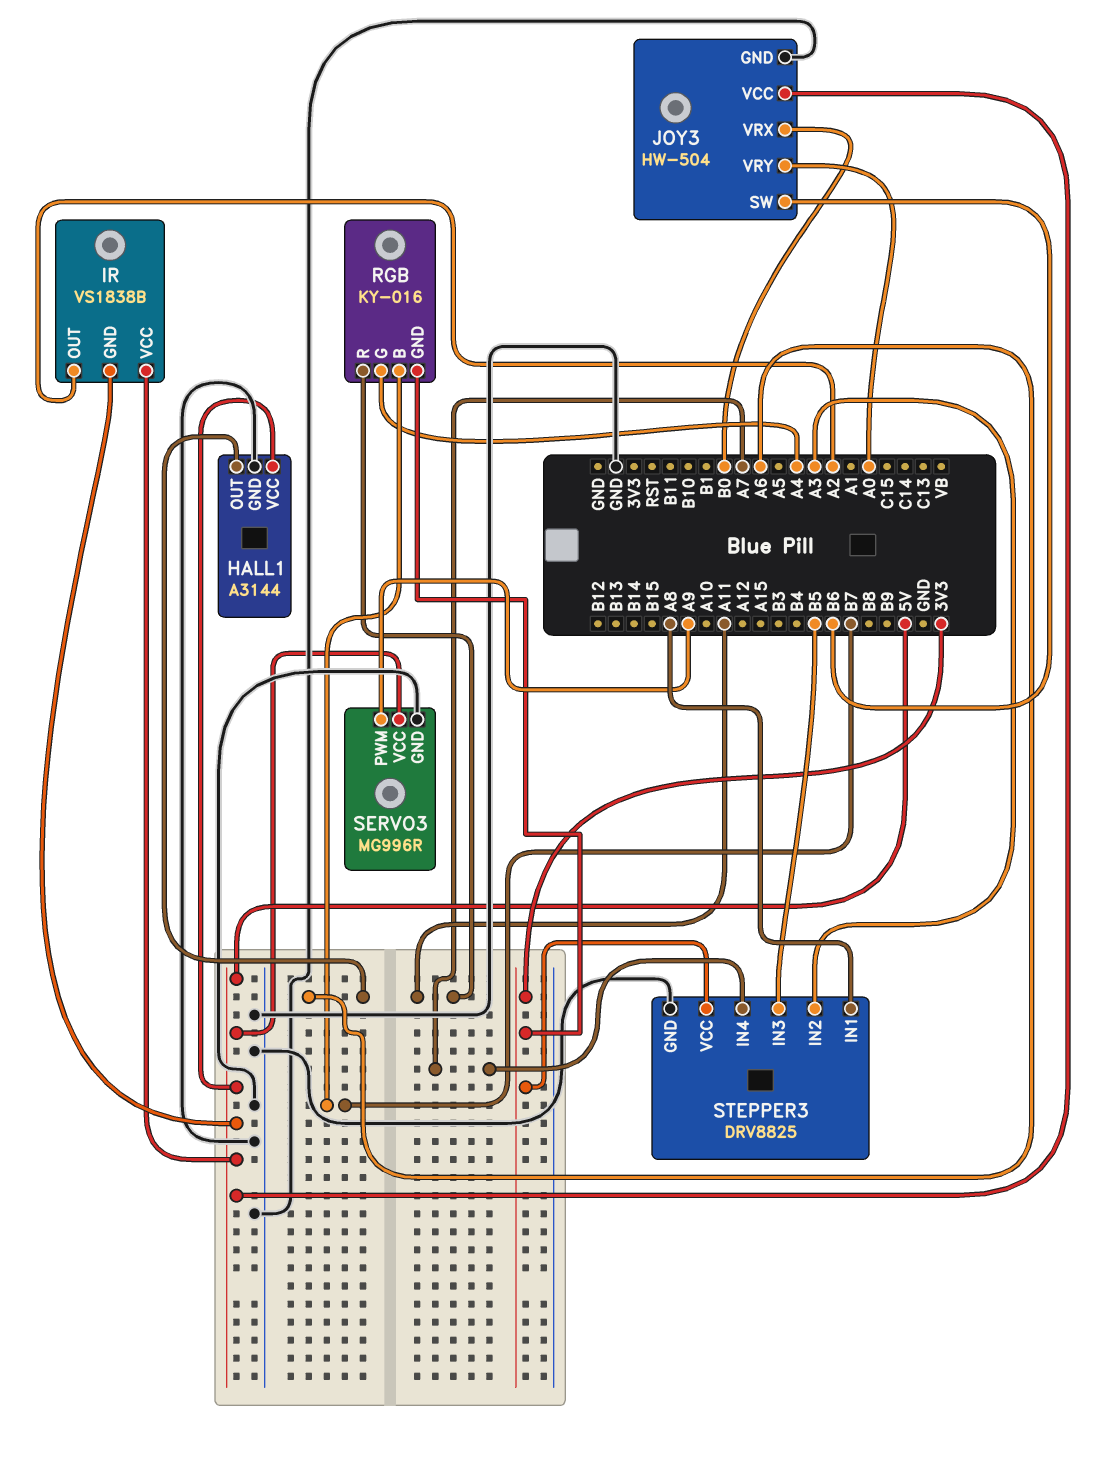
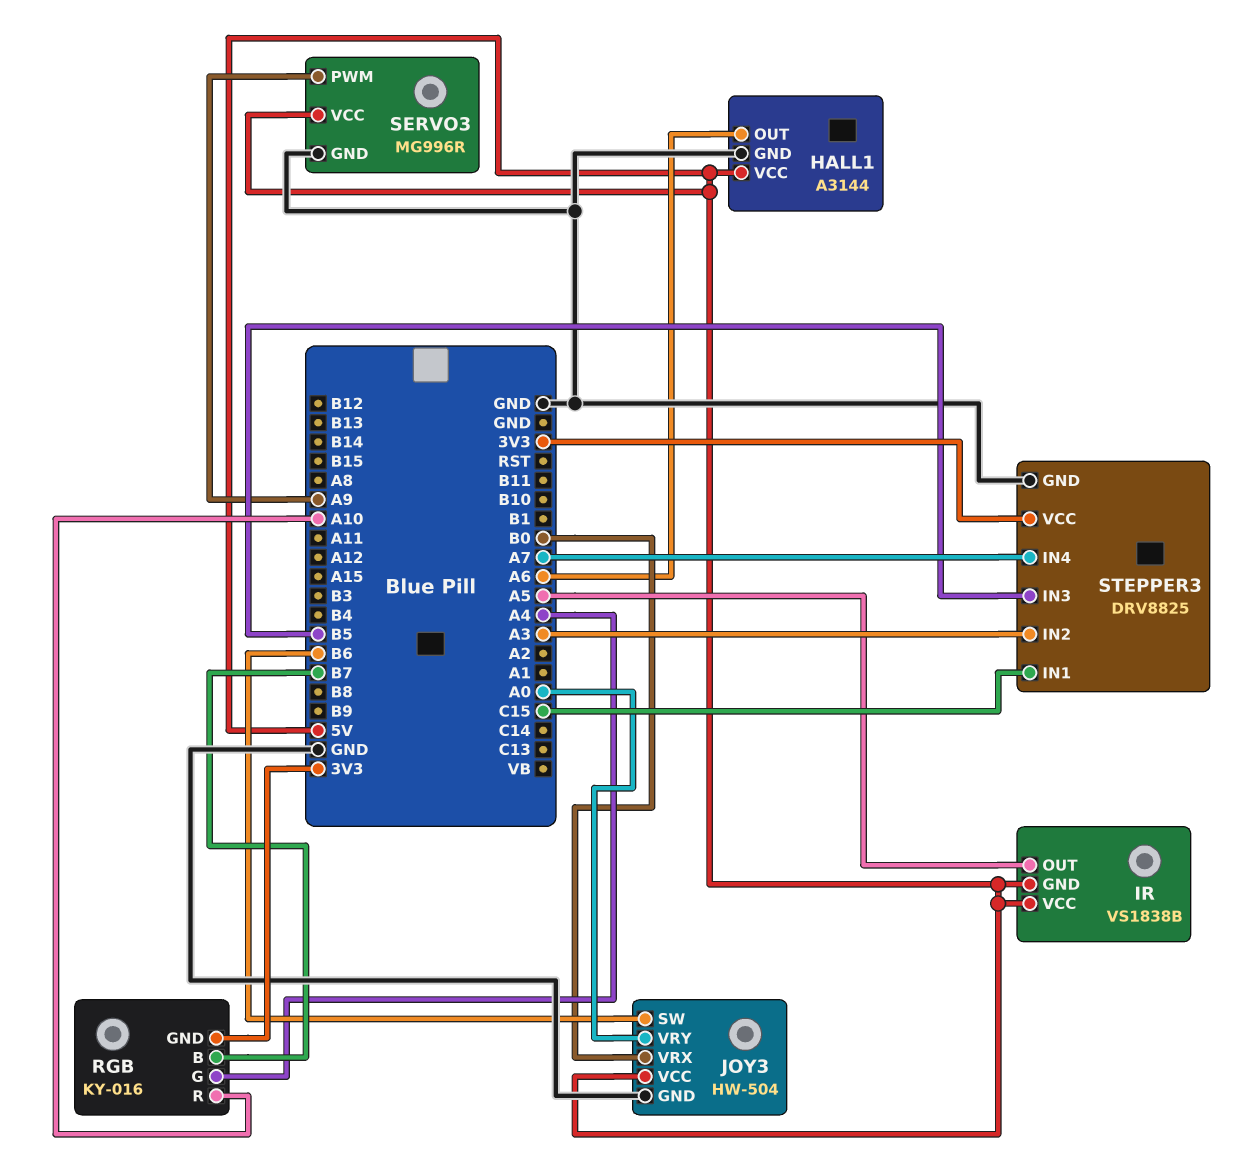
IR pin OUT: A2 -> A5
RGB pin R: A11 -> A10
STEPPER3 pin IN1: A8 -> C15

